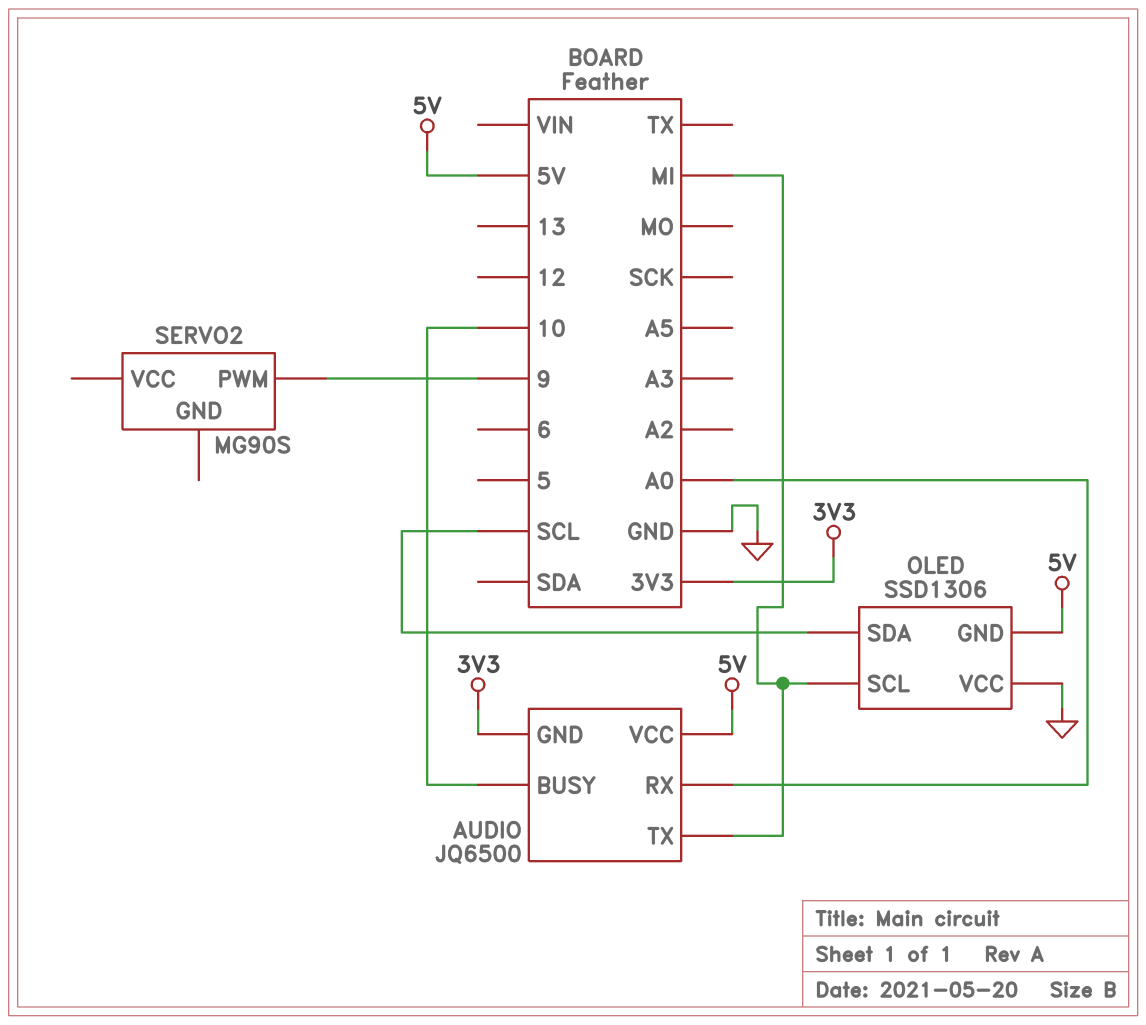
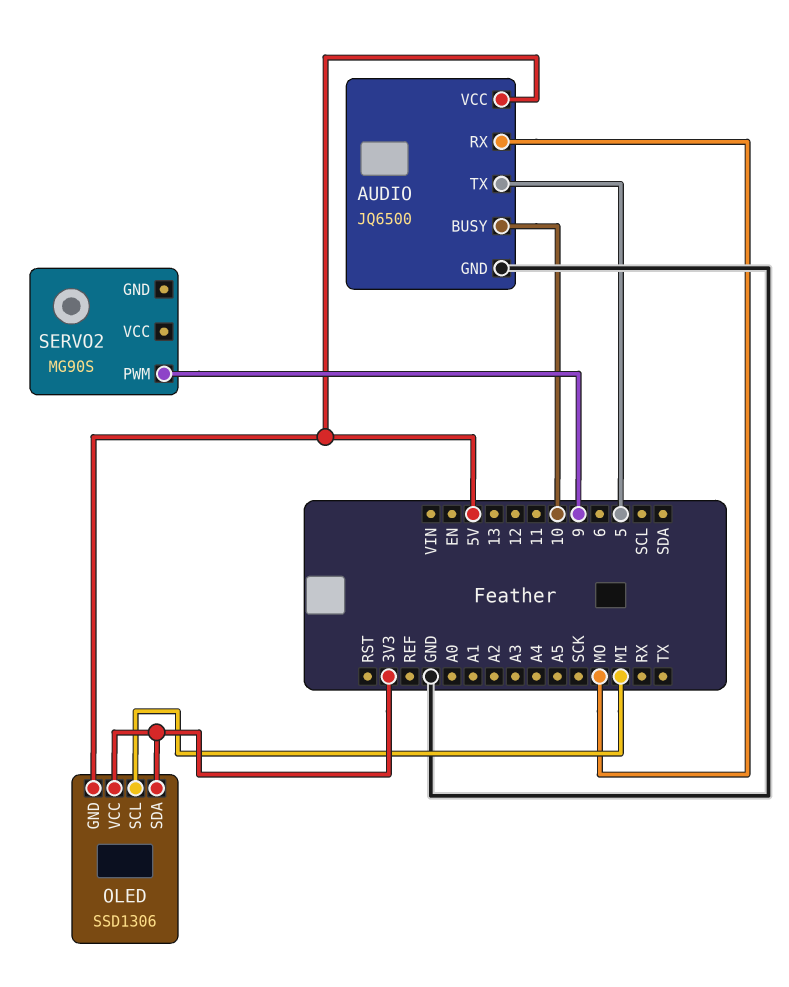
AUDIO pin GND: 3V3 -> GND
AUDIO pin RX: A0 -> MO
AUDIO pin TX: MI -> 5
OLED pin SDA: SCL -> 3V3
OLED pin VCC: GND -> 3V3

